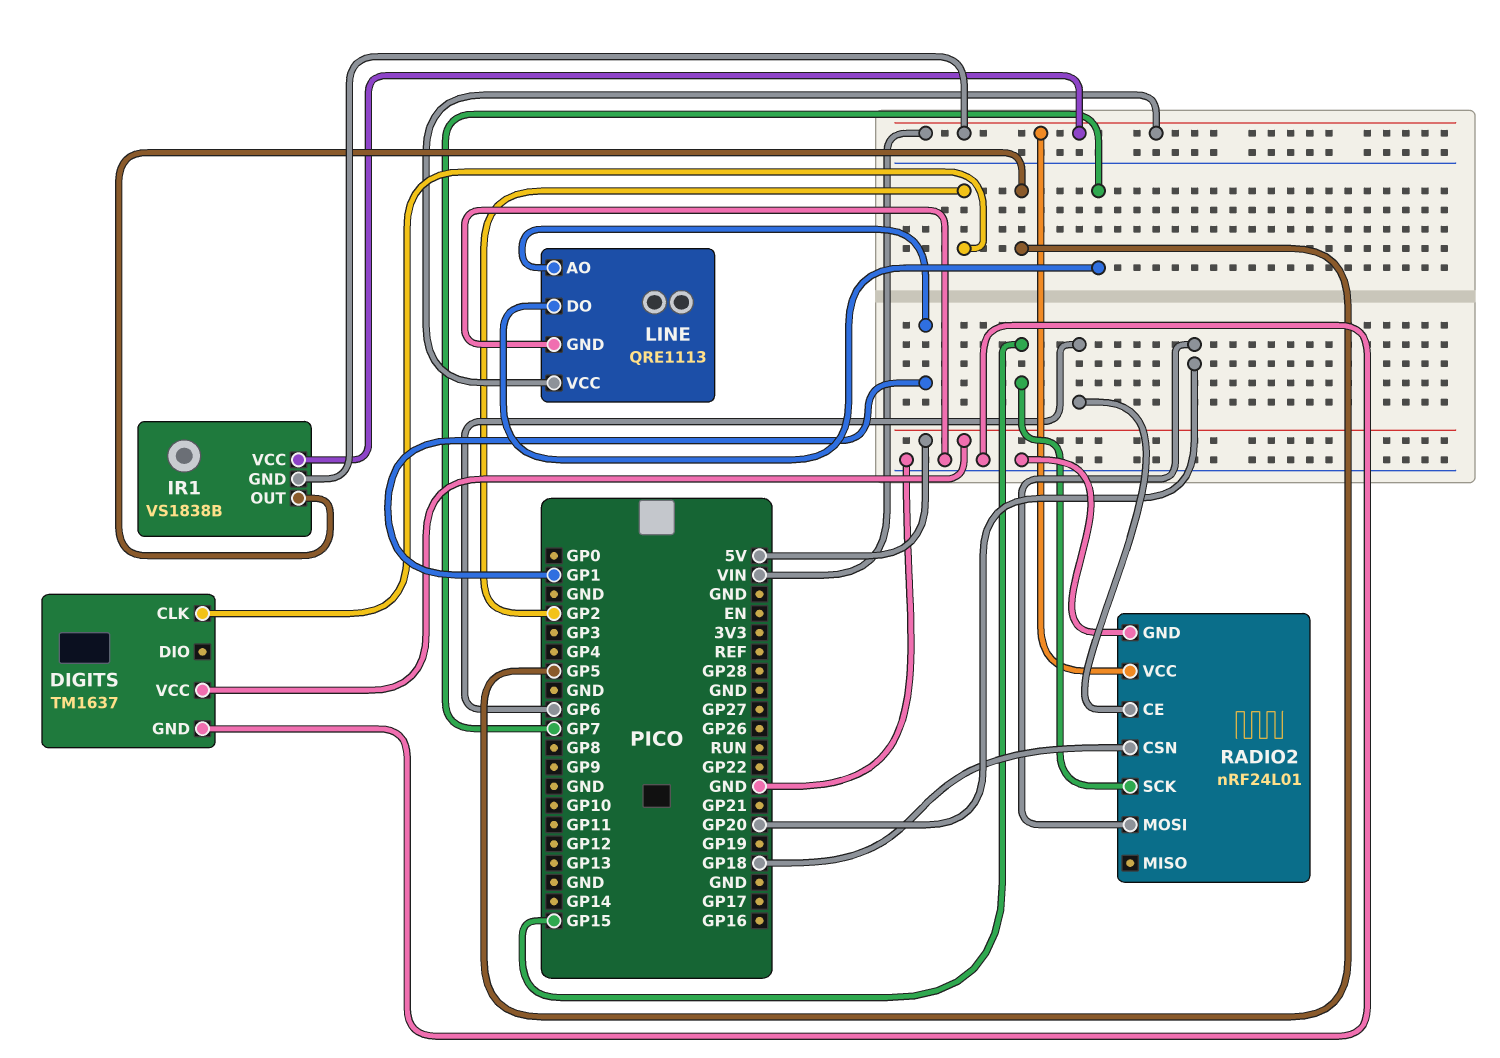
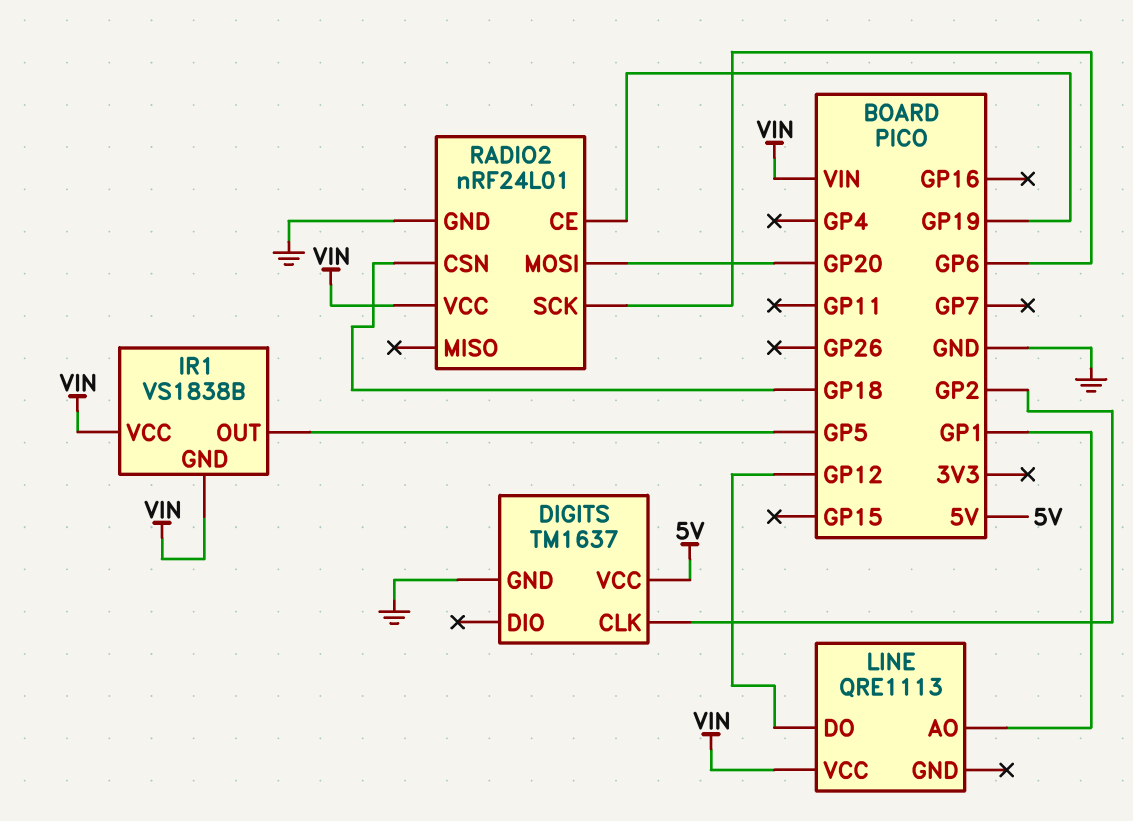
LINE pin DO: GP7 -> GP12
LINE pin GND: GND -> none
RADIO2 pin CE: GP6 -> GP19
RADIO2 pin SCK: GP15 -> GP6

